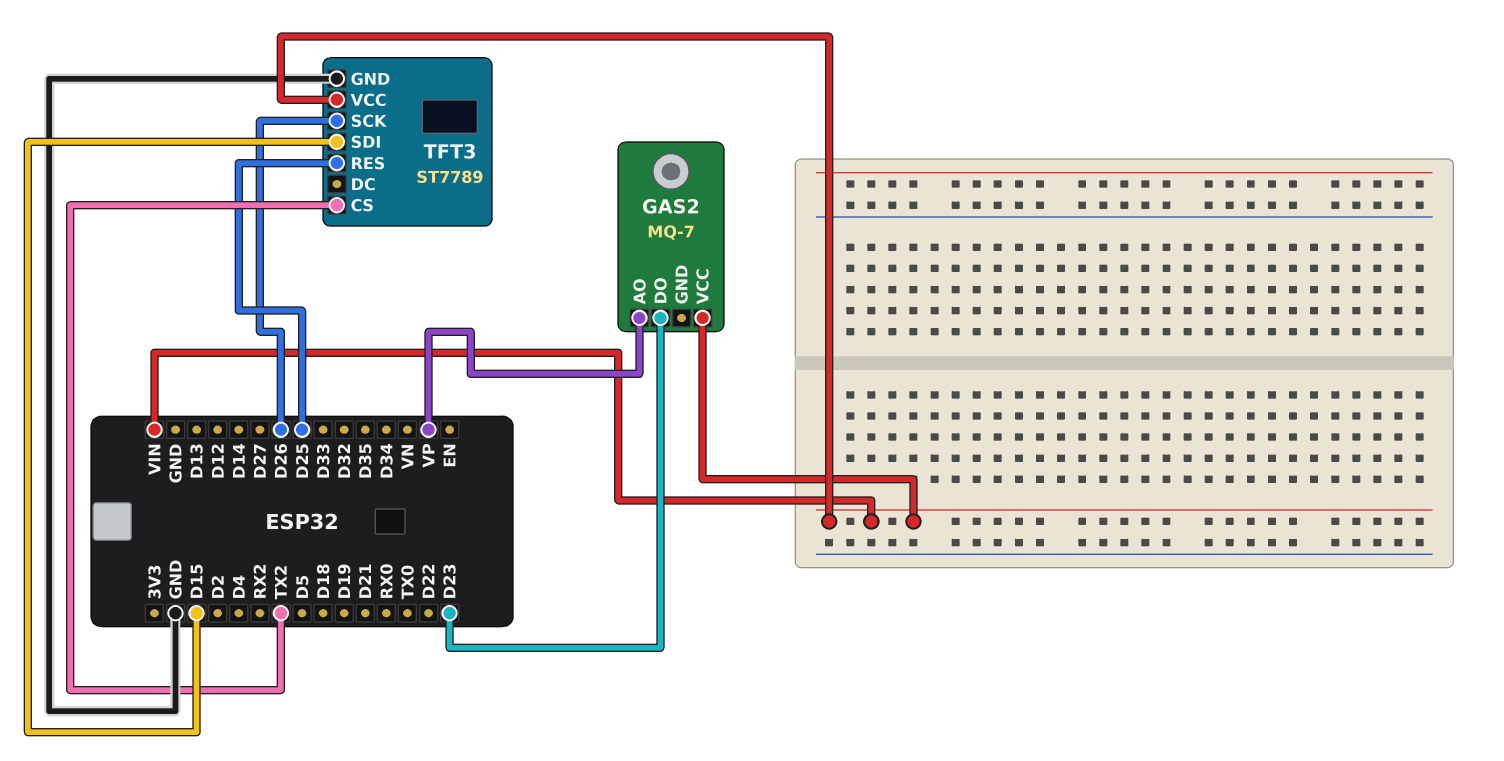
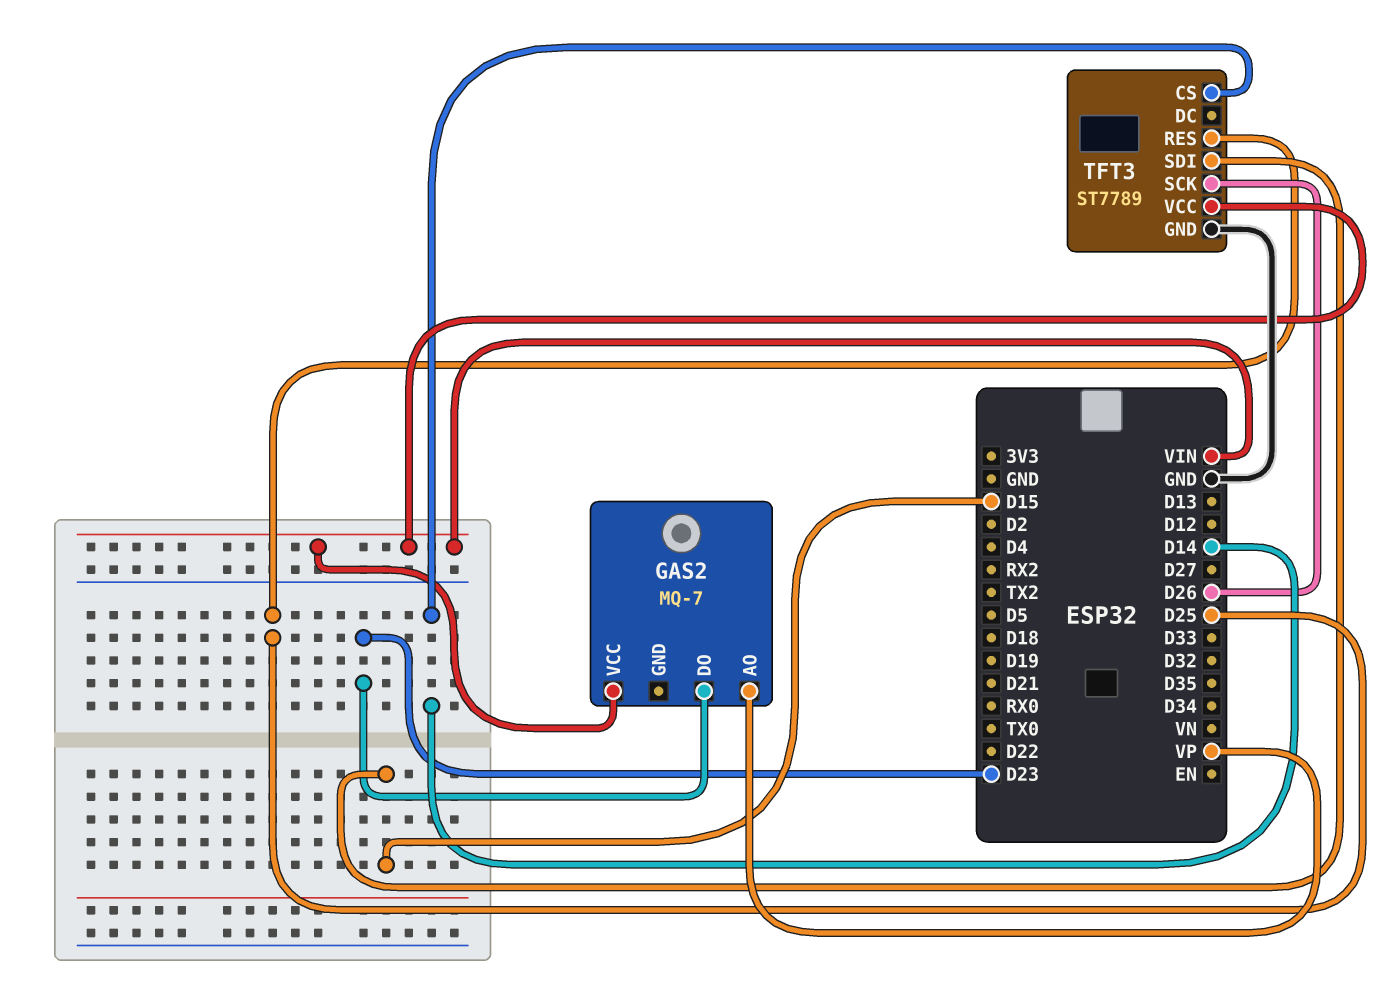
TFT3 pin CS: TX2 -> D14

